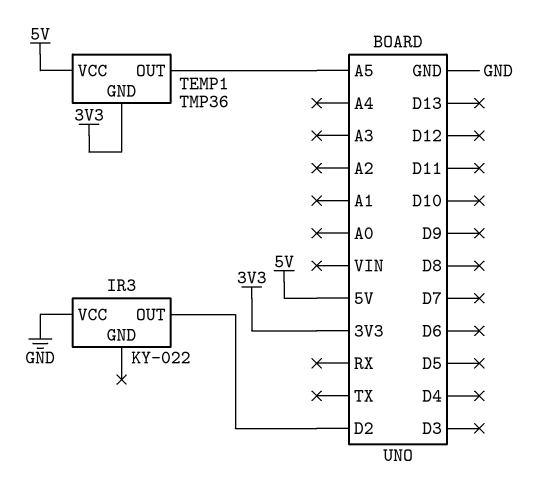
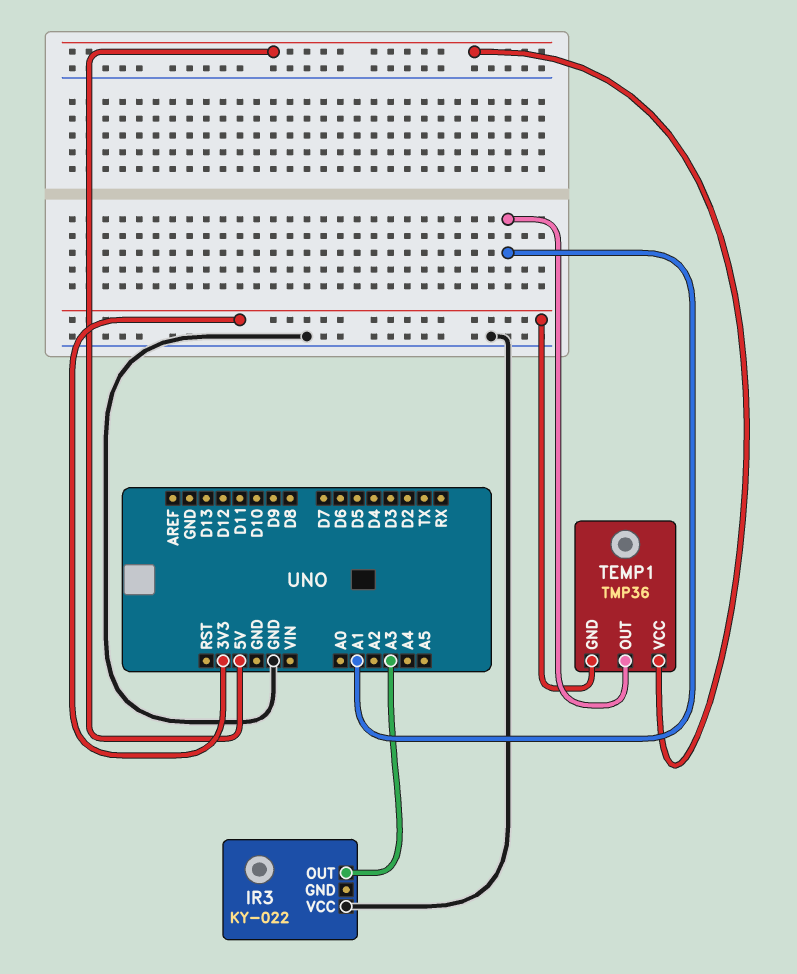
IR3 pin OUT: D2 -> A3
TEMP1 pin OUT: A5 -> A1

